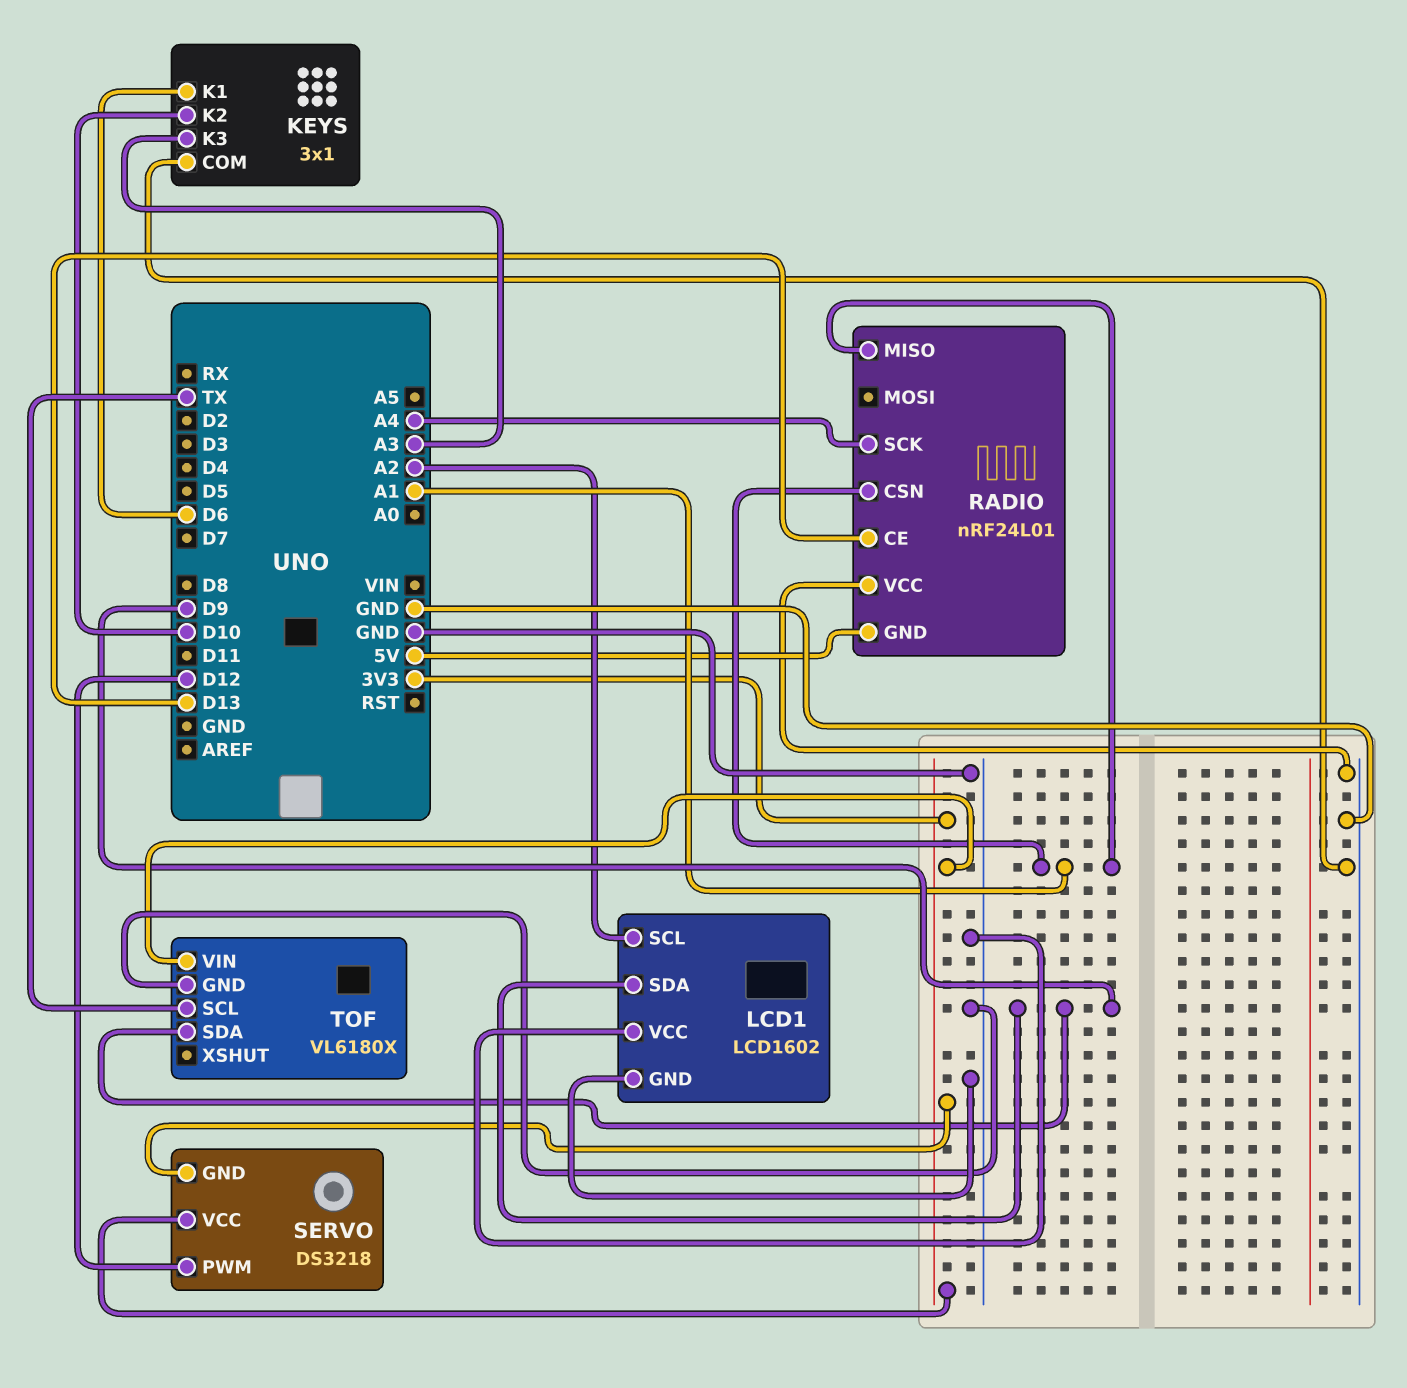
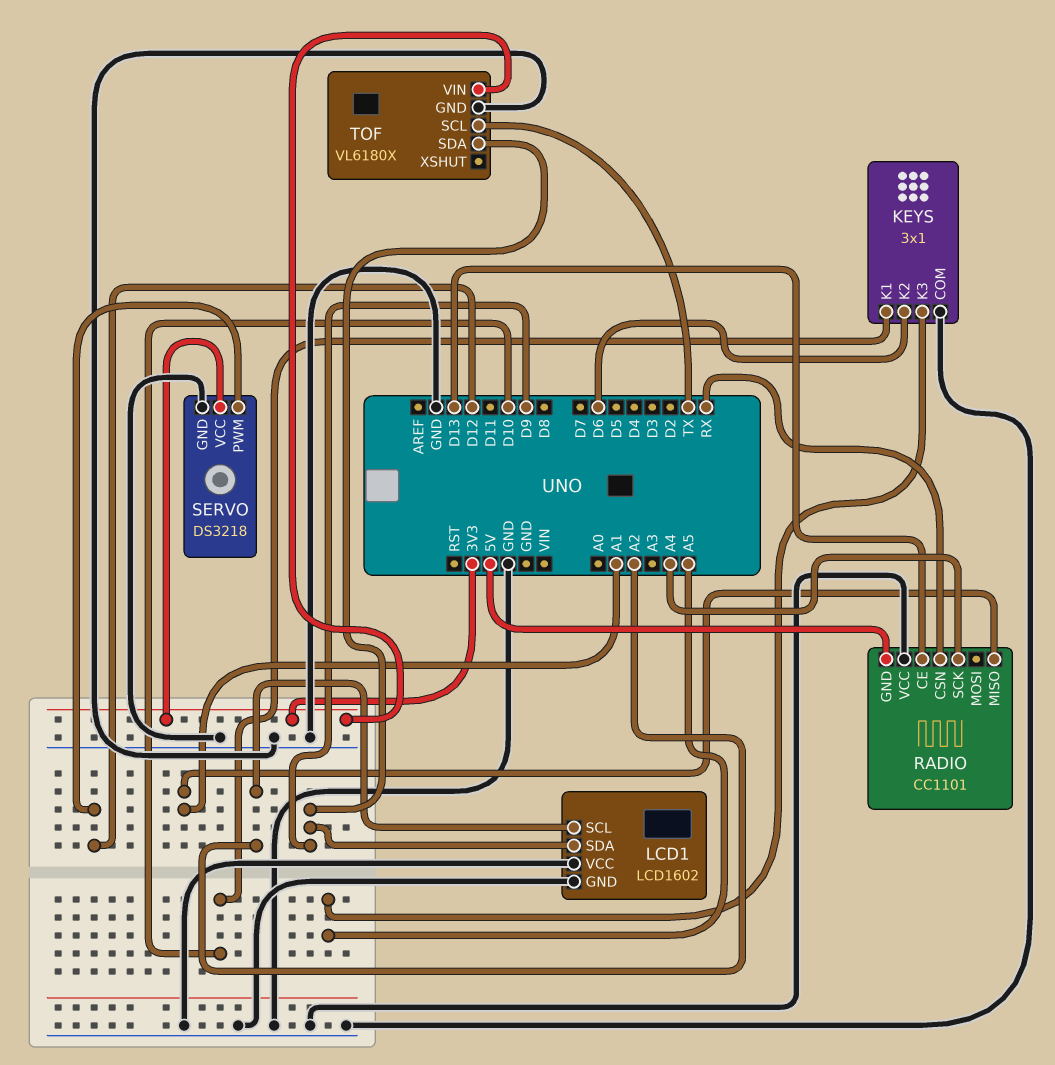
KEYS pin K1: D6 -> D10
KEYS pin K2: D10 -> D6
KEYS pin K3: A3 -> A5
RADIO: nRF24L01 -> CC1101
RADIO pin CSN: A1 -> RX
SERVO pin GND: 3V3 -> GND

